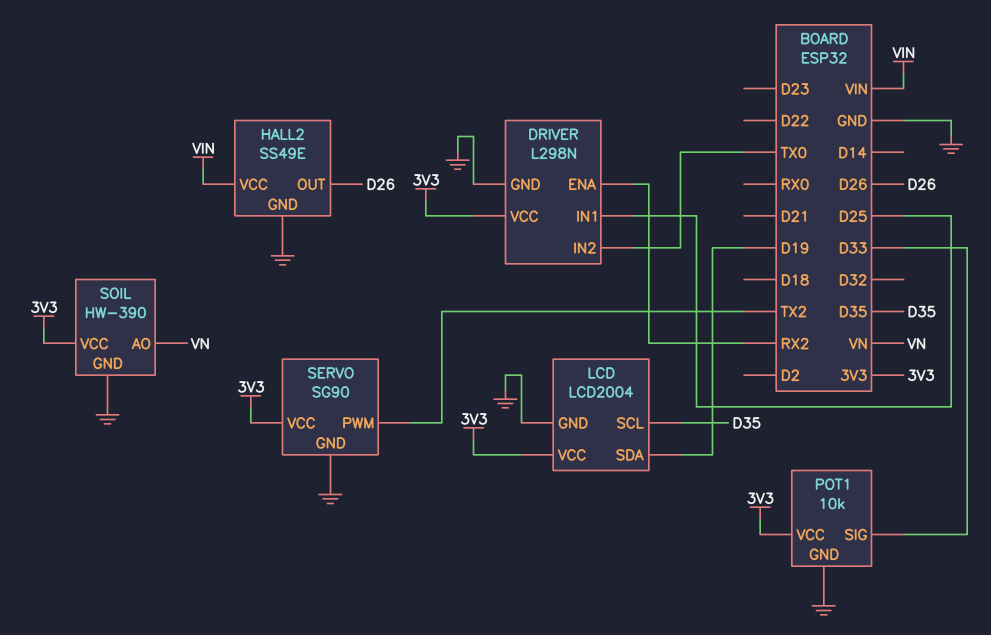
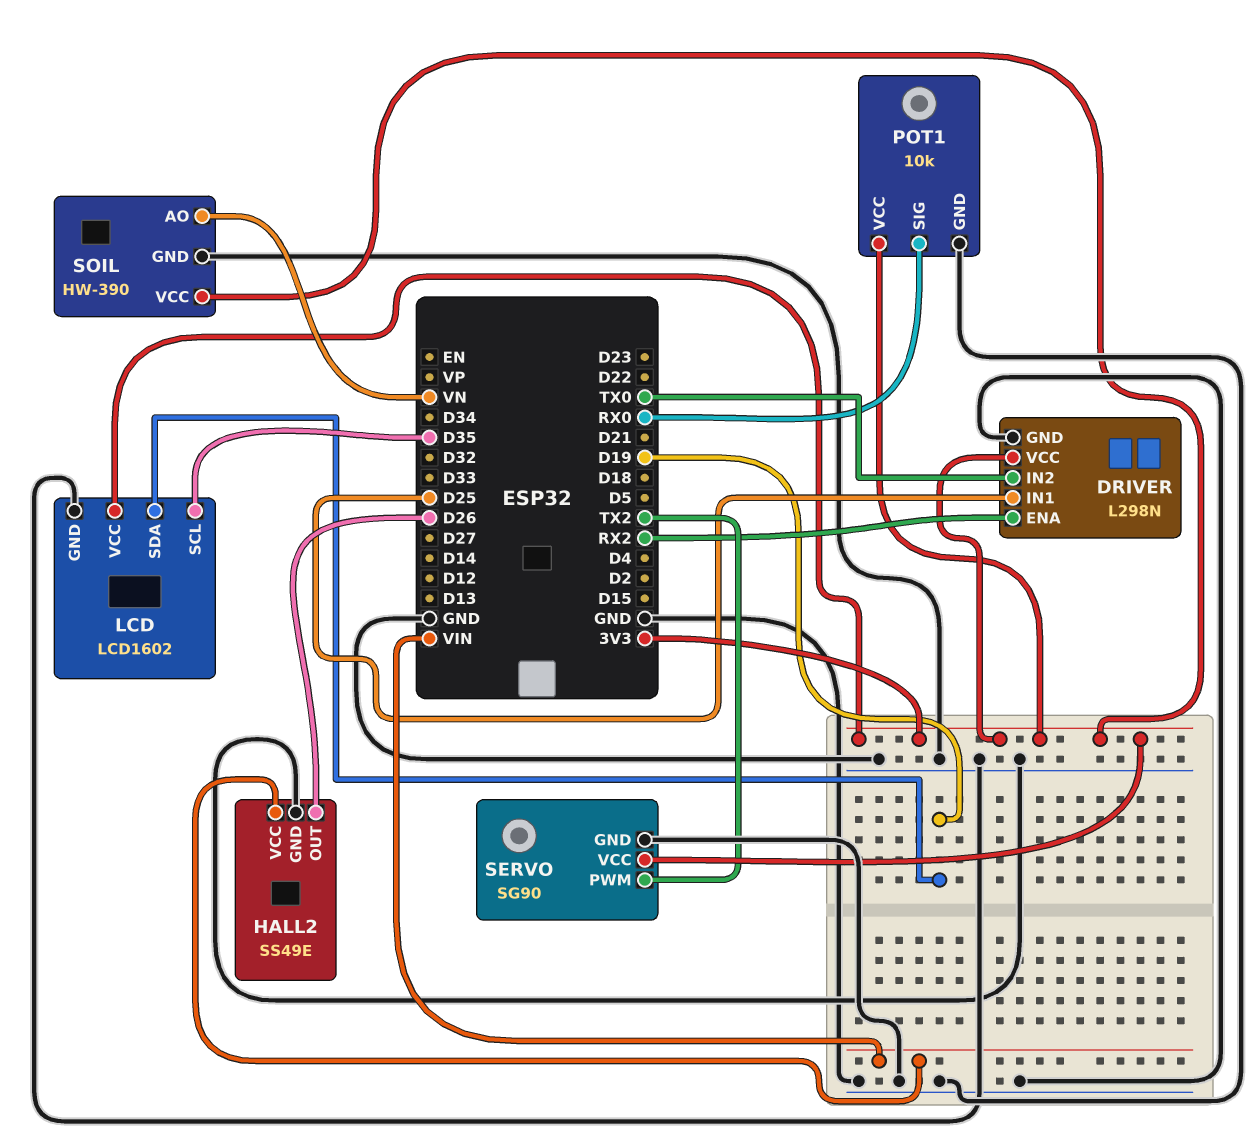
LCD: LCD2004 -> LCD1602
POT1 pin SIG: D33 -> RX0

